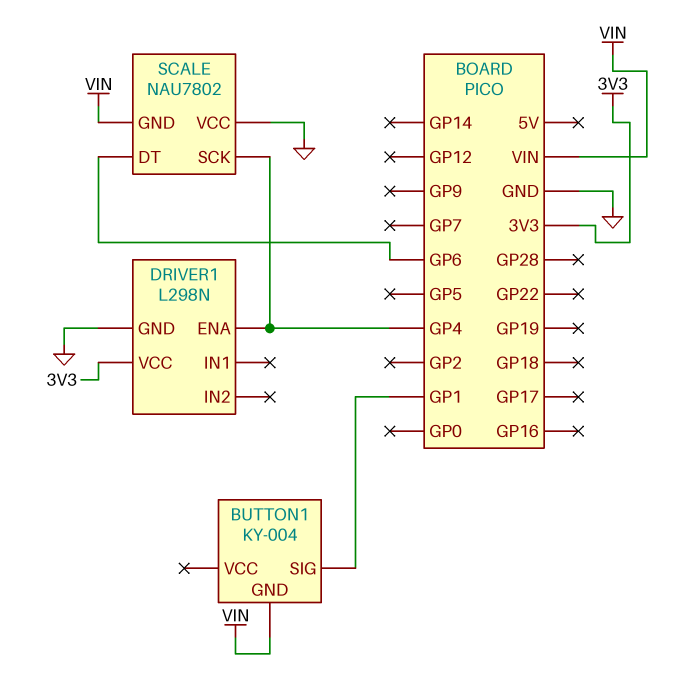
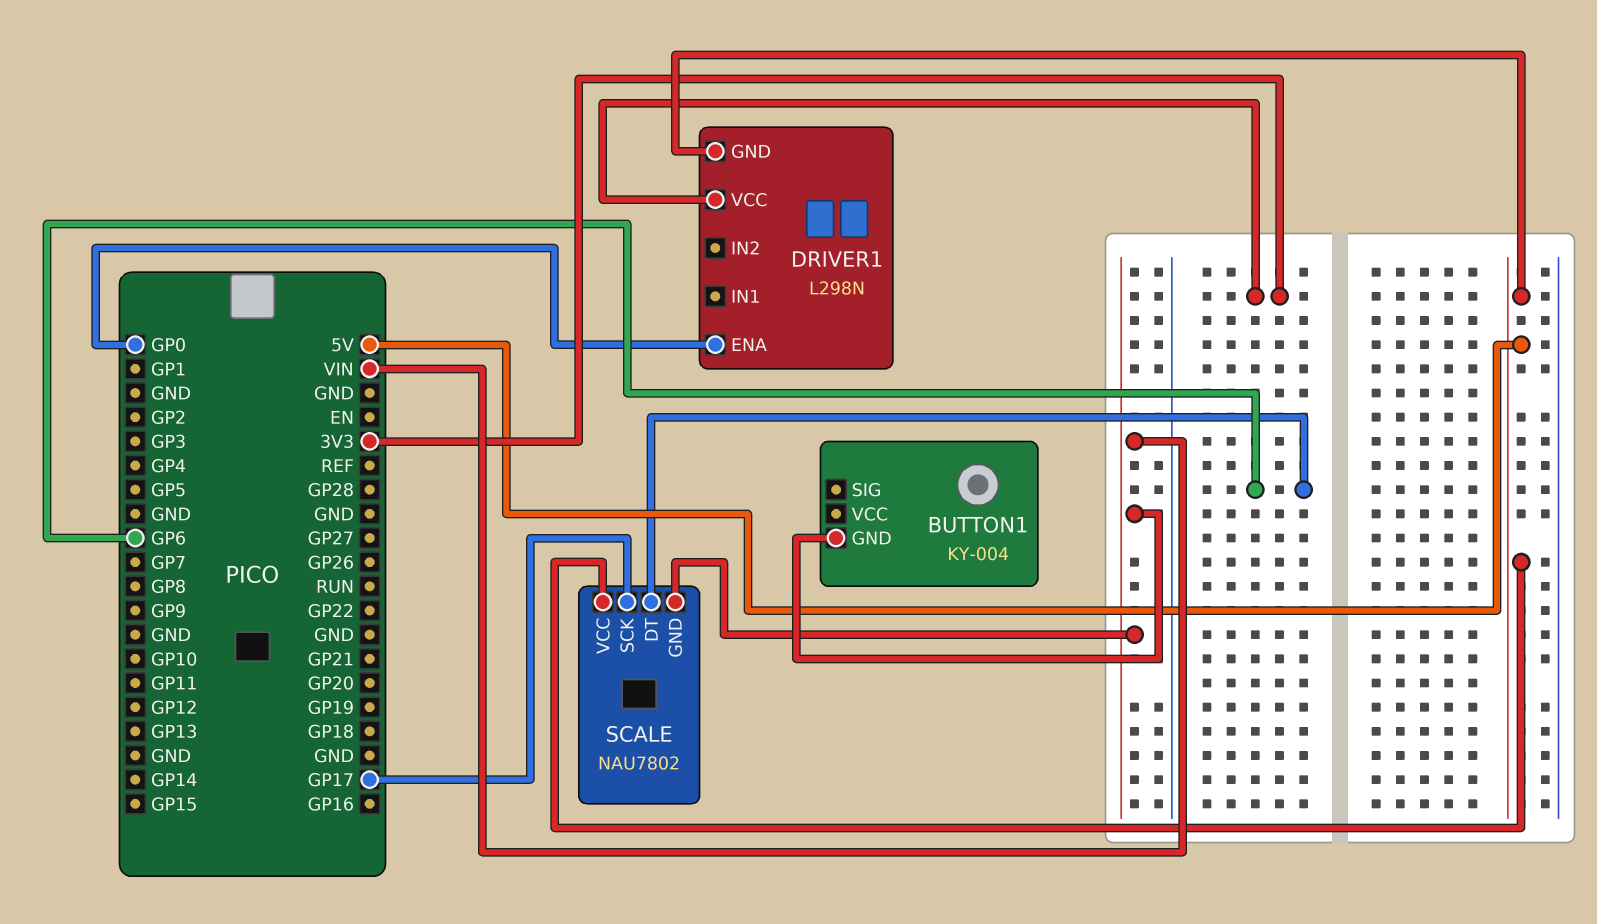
BUTTON1 pin SIG: GP1 -> none
DRIVER1 pin ENA: GP4 -> GP0
DRIVER1 pin GND: GND -> 5V
SCALE pin SCK: GP4 -> GP17
SCALE pin VCC: GND -> 5V

